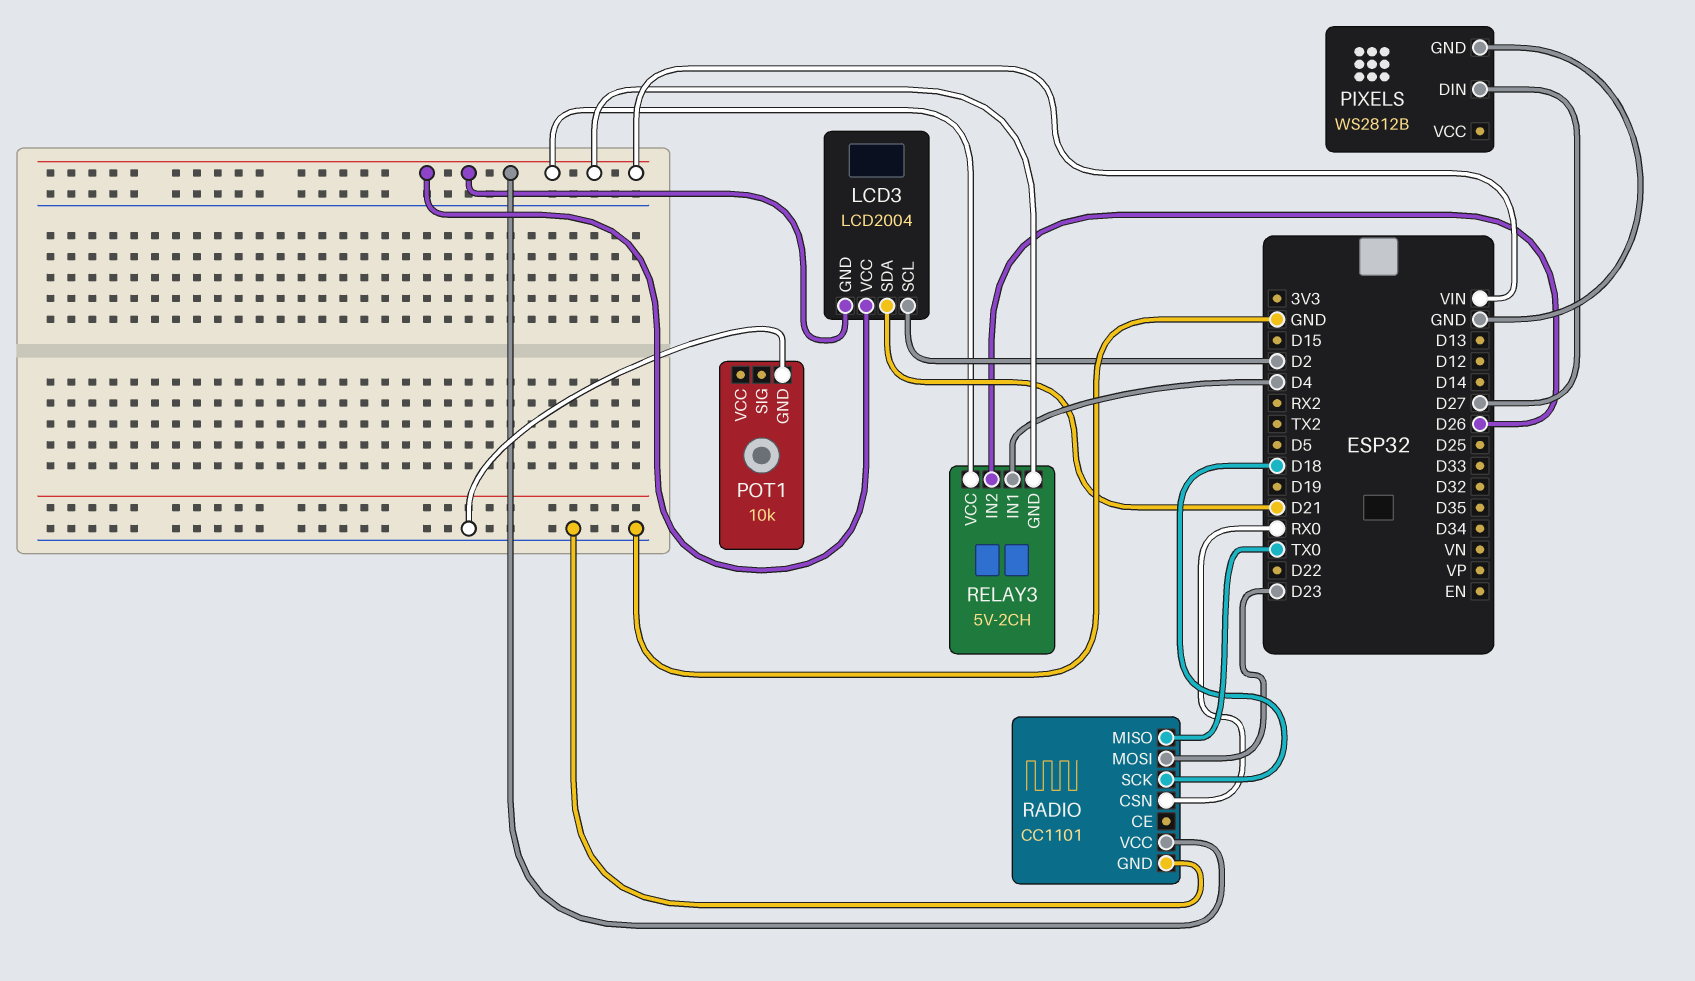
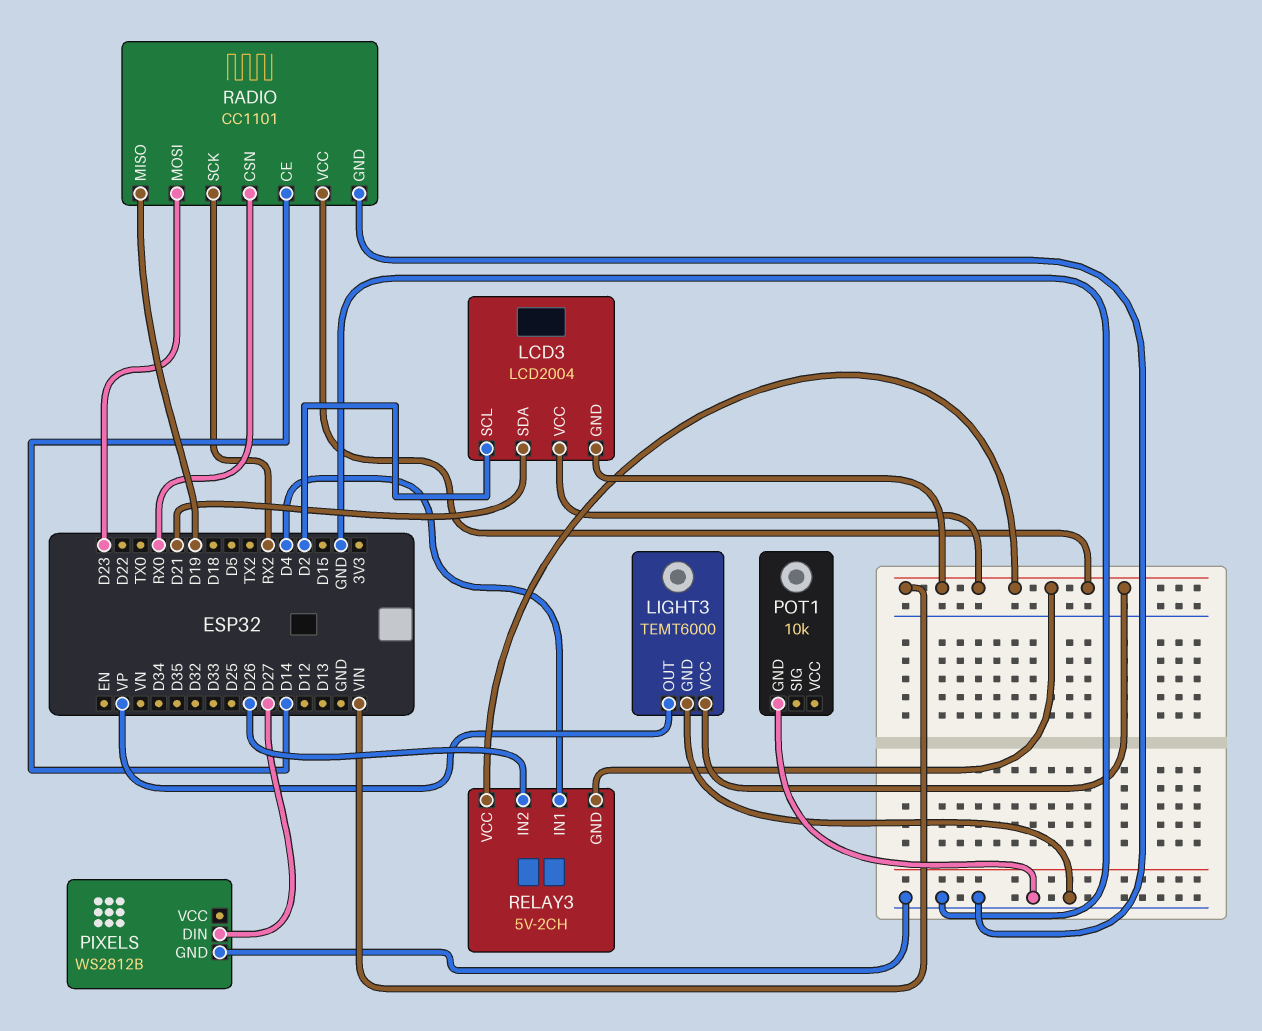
LIGHT3: none -> TEMT6000
LIGHT3 pin GND: none -> GND
LIGHT3 pin OUT: none -> VP
LIGHT3 pin VCC: none -> VIN
RADIO pin CE: none -> D14
RADIO pin MISO: TX0 -> D19
RADIO pin SCK: D18 -> RX2

